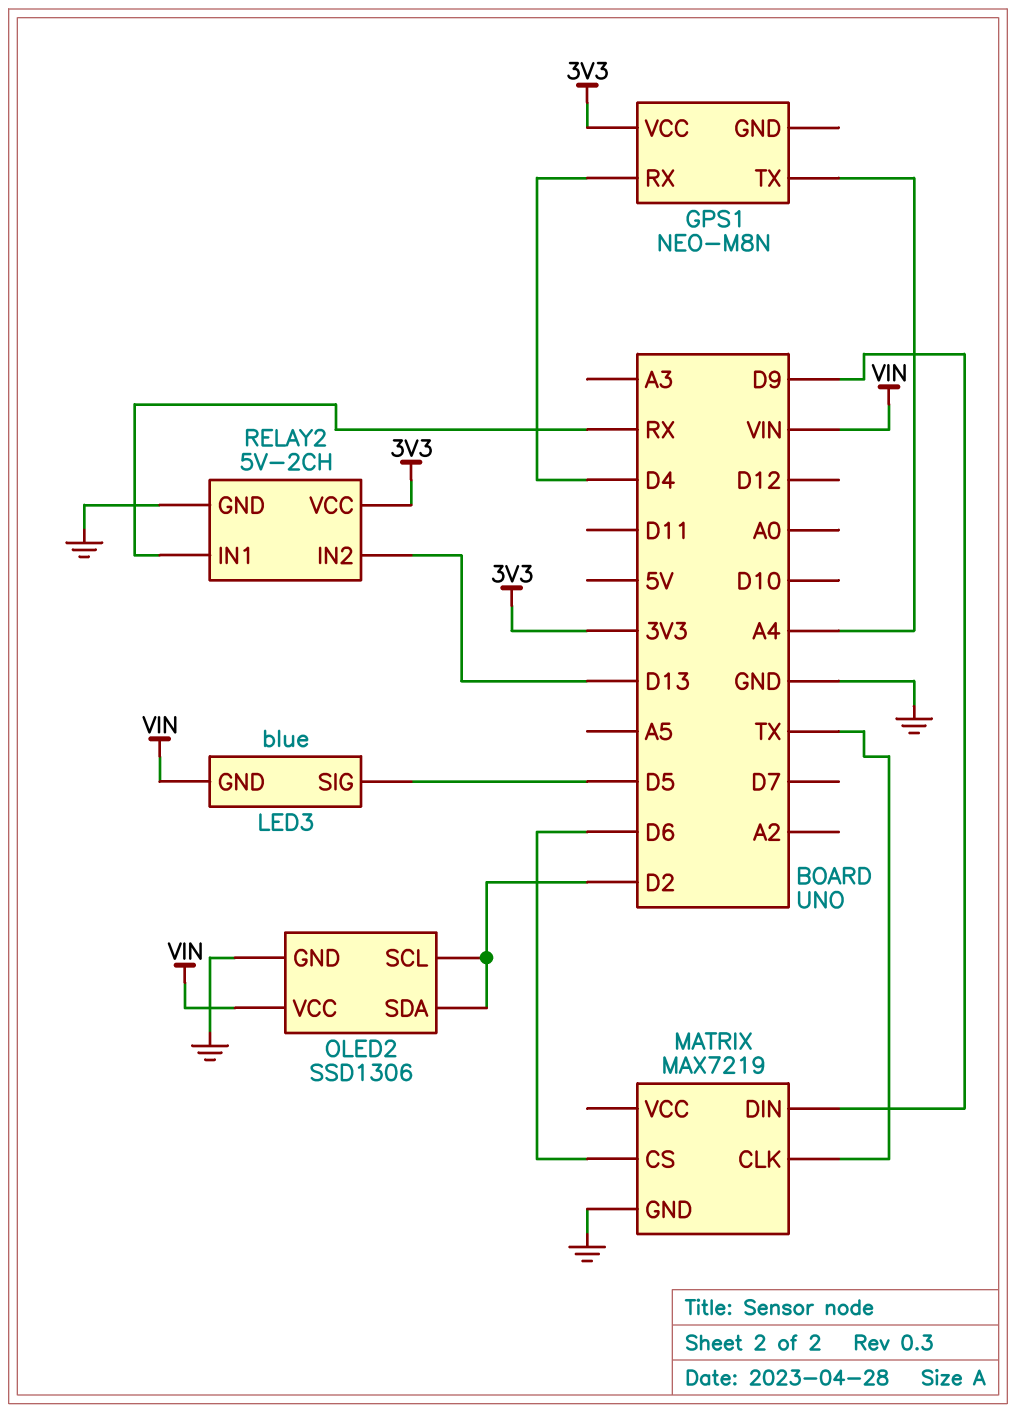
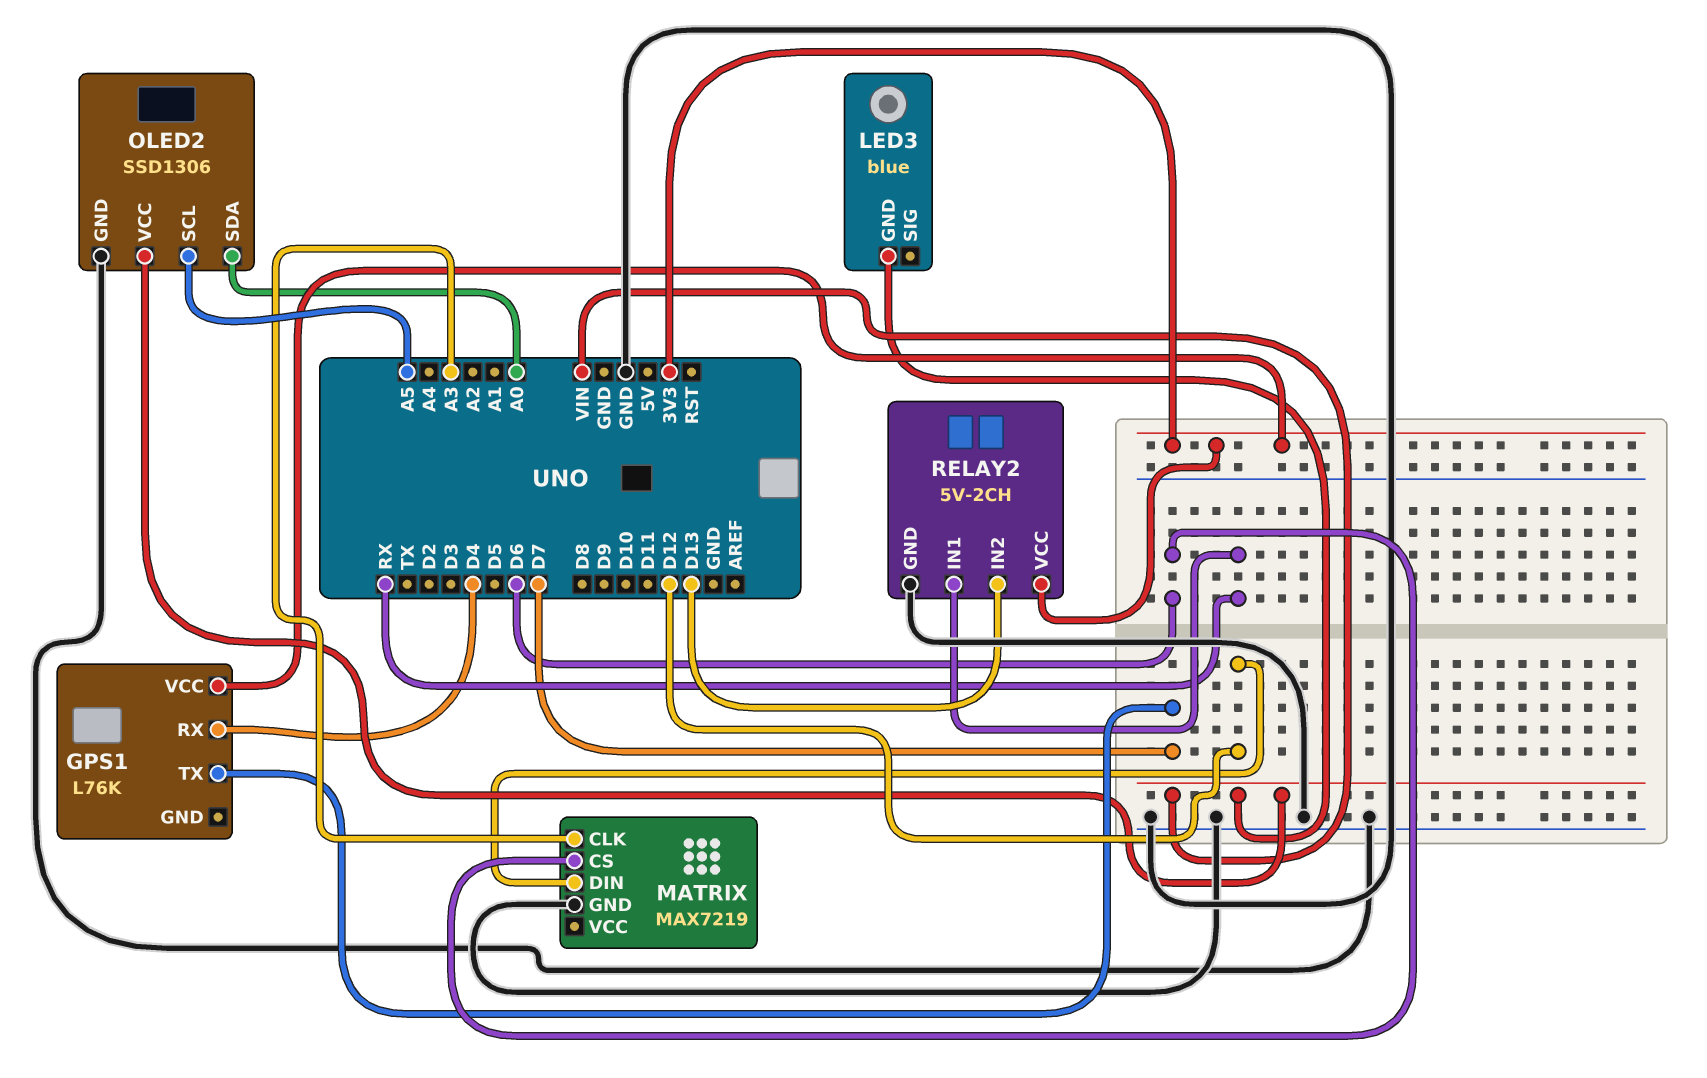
GPS1: NEO-M8N -> L76K
GPS1 pin TX: A4 -> D7
LED3 pin SIG: D5 -> none
MATRIX pin CLK: TX -> A3
MATRIX pin DIN: D9 -> D12
OLED2 pin SCL: D2 -> A5
OLED2 pin SDA: D2 -> A0

